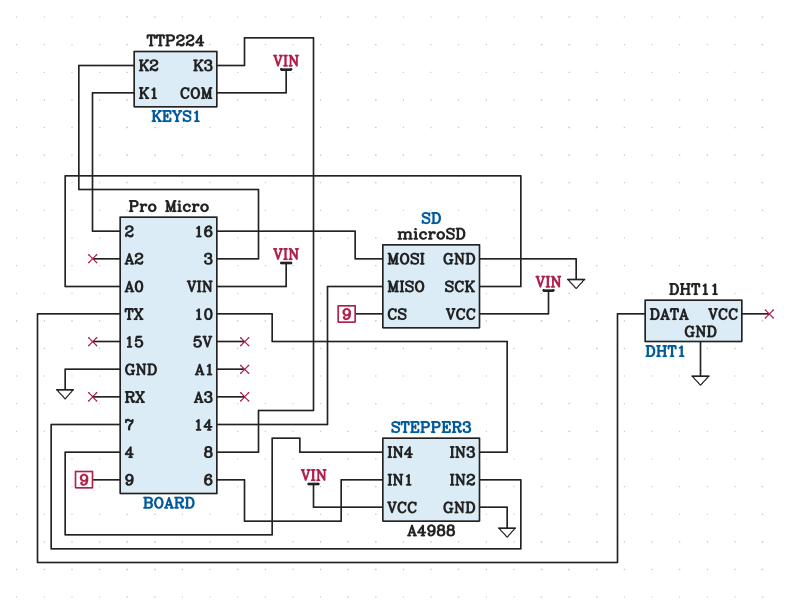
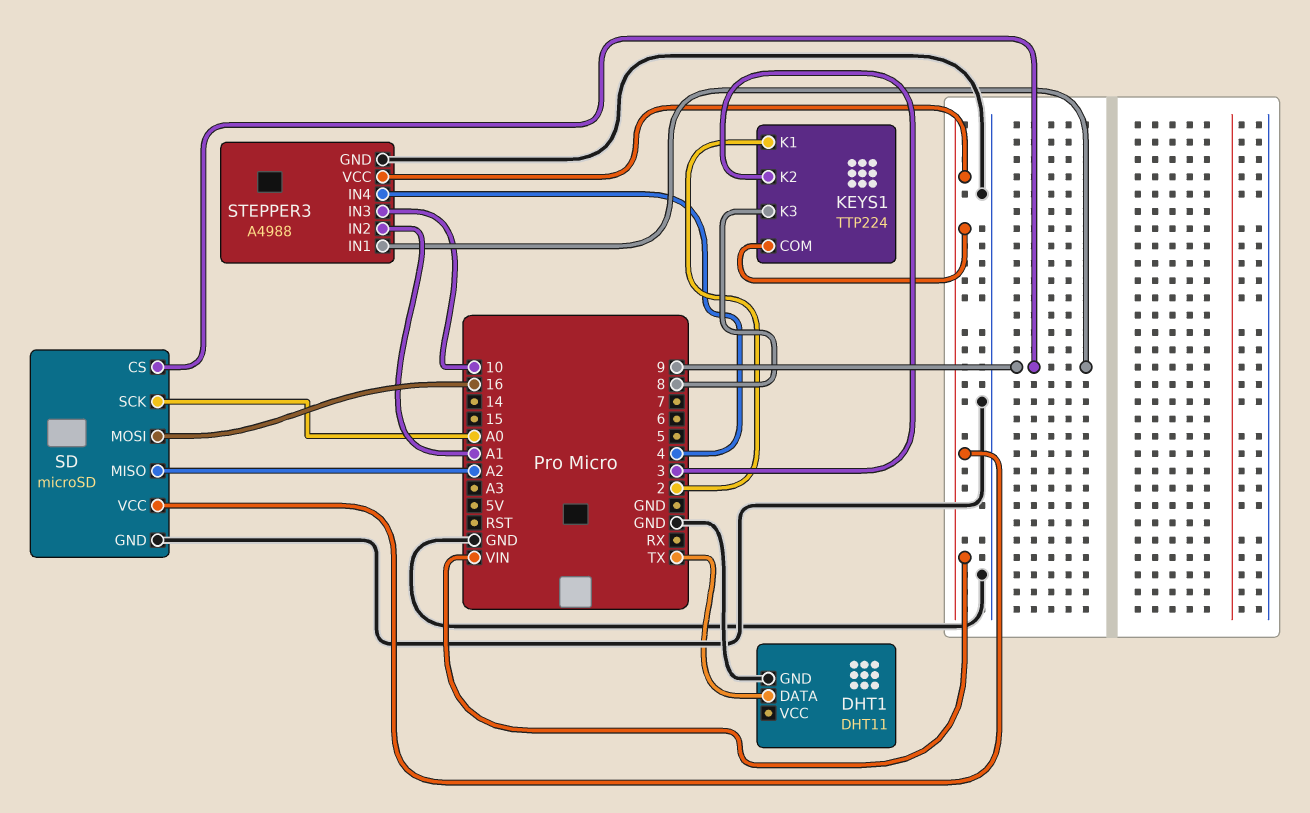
SD pin MISO: 14 -> A2
STEPPER3 pin IN1: 6 -> 9
STEPPER3 pin IN2: 7 -> A1

